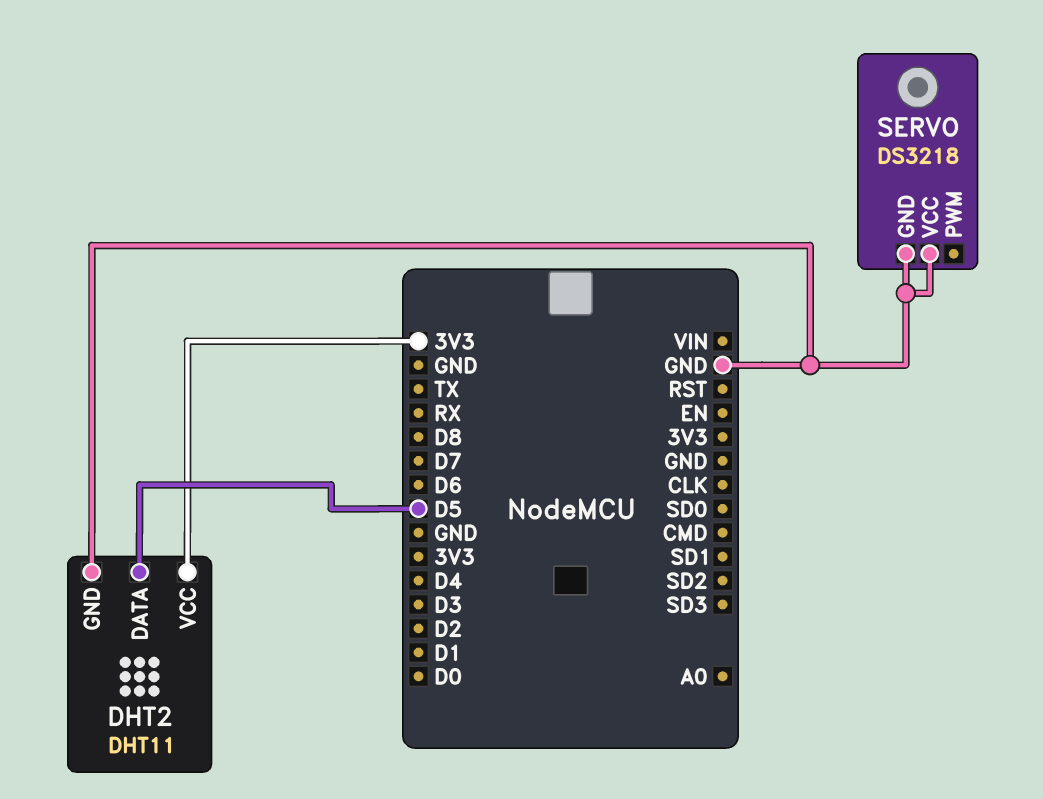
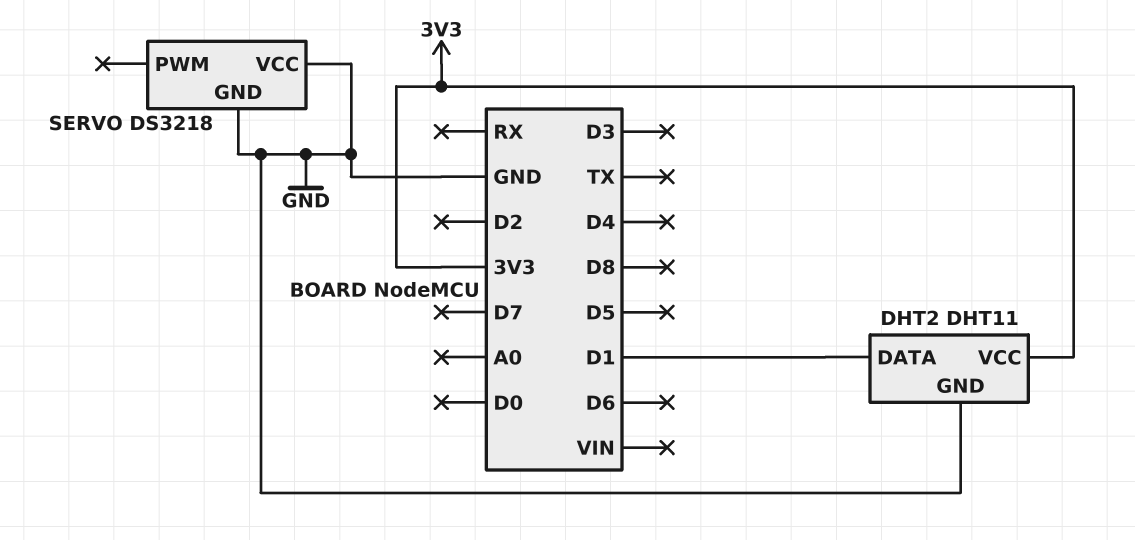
DHT2 pin DATA: D5 -> D1

